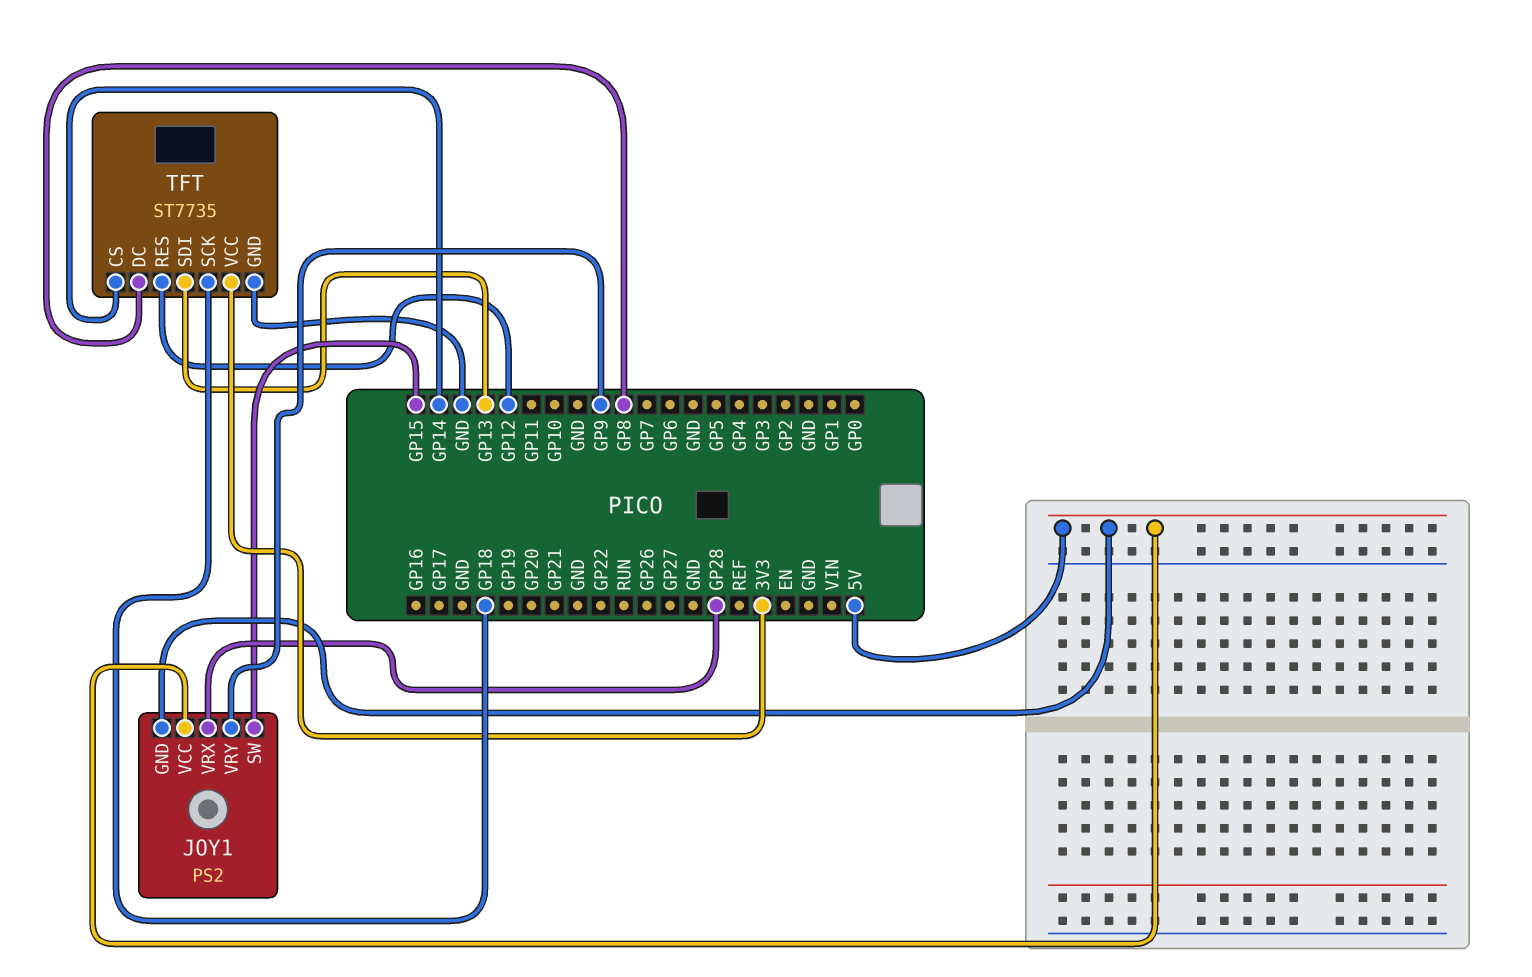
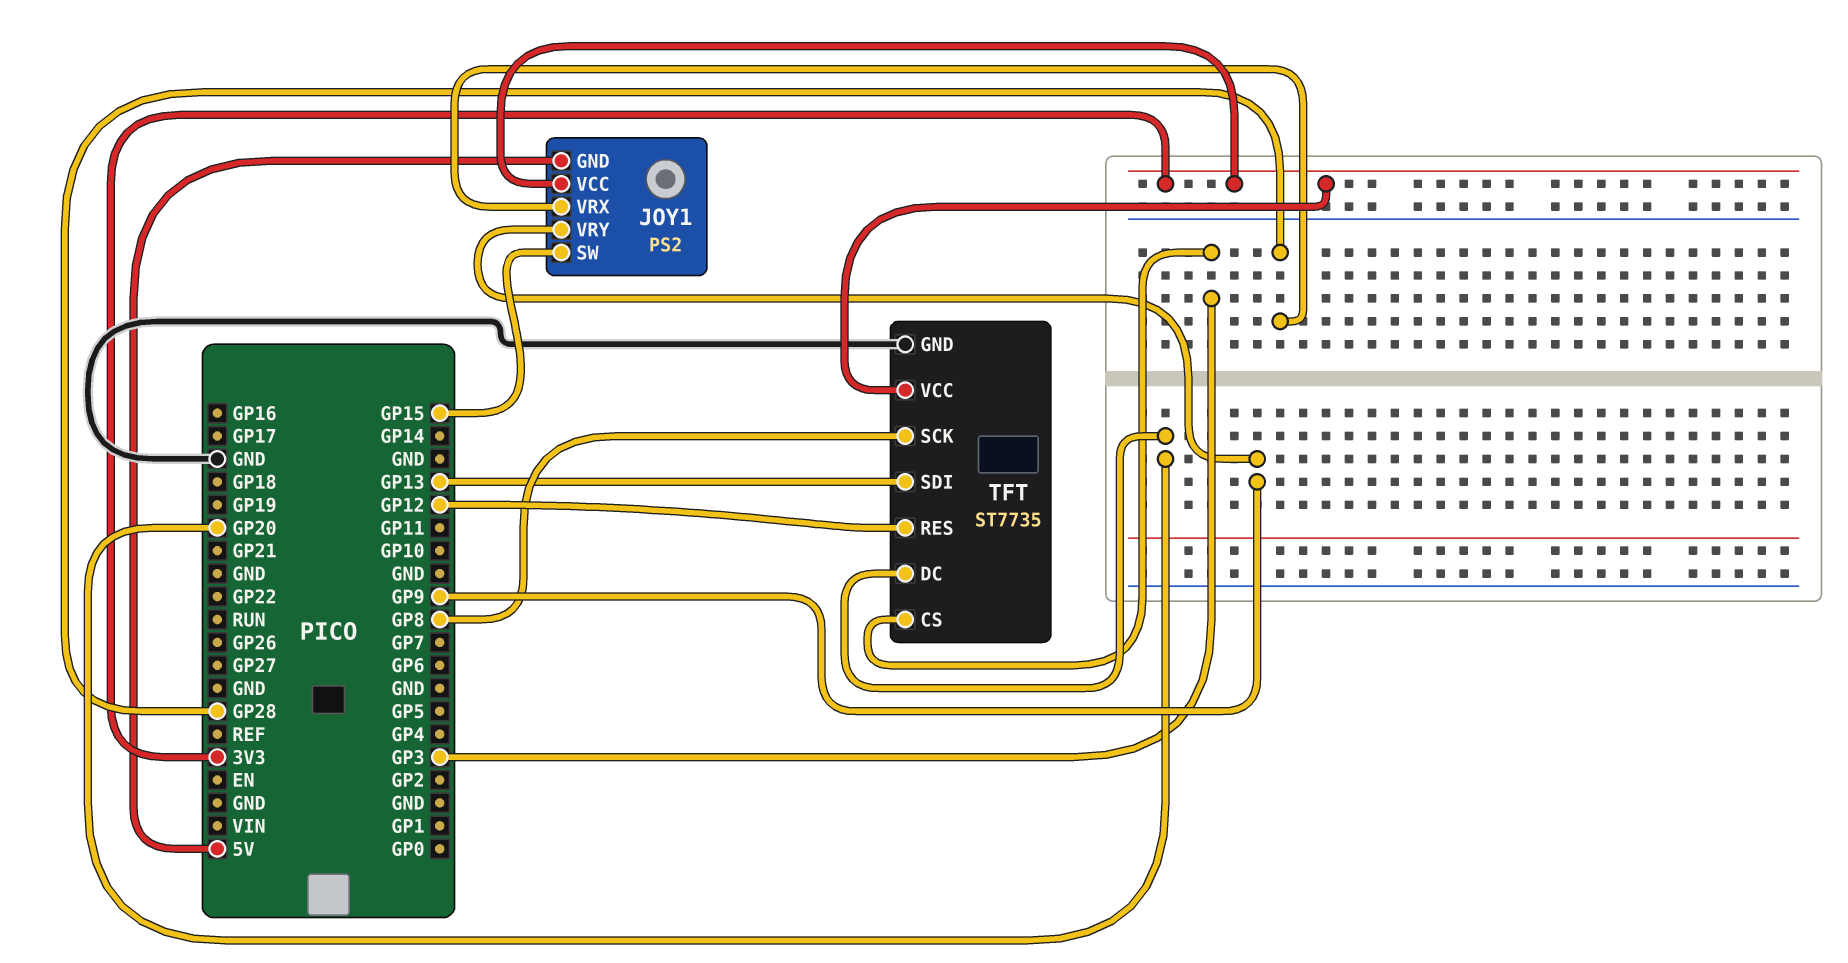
JOY1 pin VCC: 5V -> 3V3
TFT pin CS: GP14 -> GP3
TFT pin DC: GP8 -> GP20
TFT pin SCK: GP18 -> GP8

